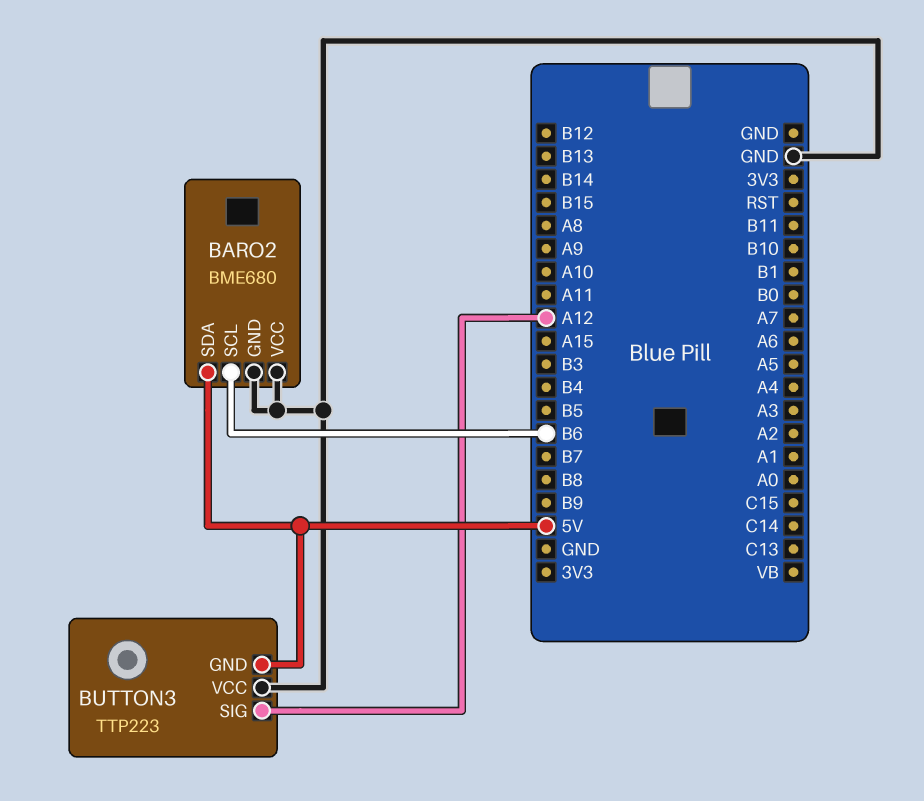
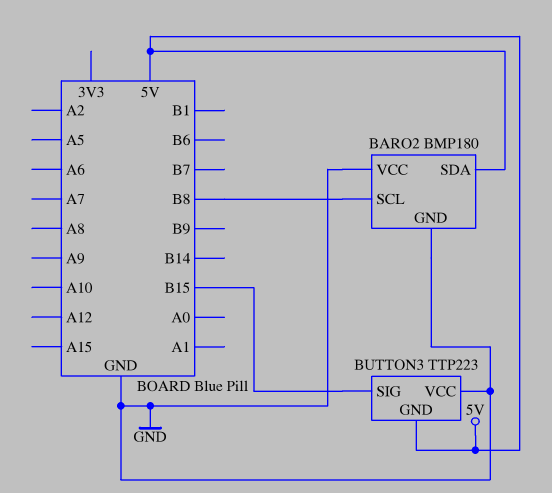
BARO2: BME680 -> BMP180
BARO2 pin SCL: B6 -> B8
BUTTON3 pin SIG: A12 -> B15

